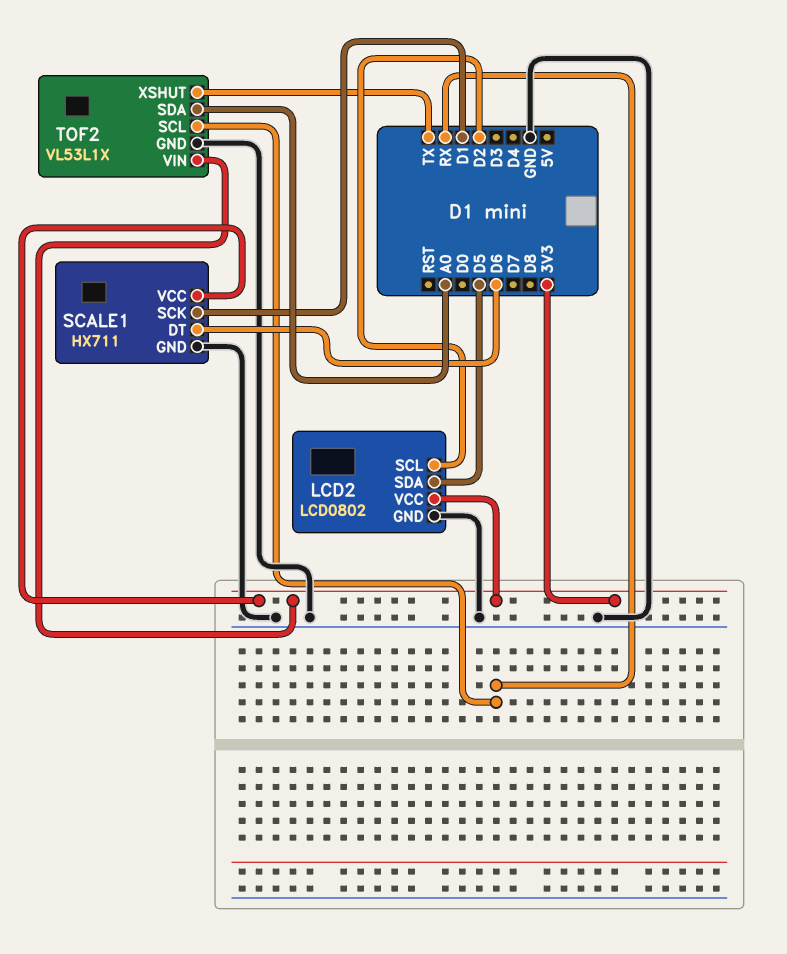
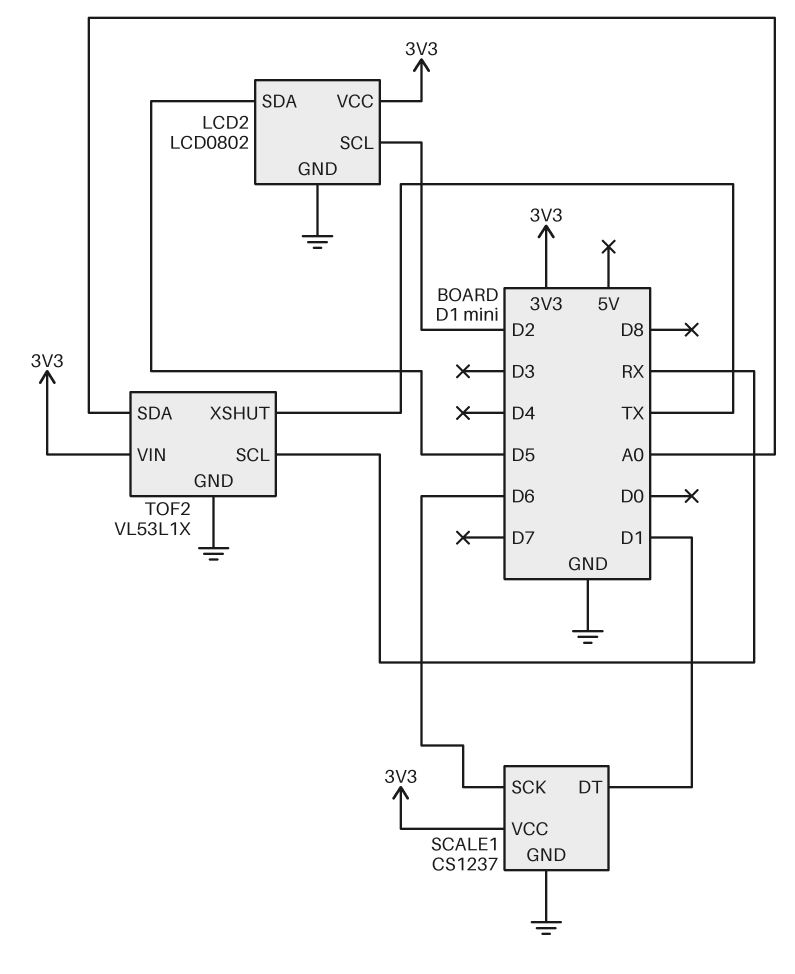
SCALE1: HX711 -> CS1237
SCALE1 pin DT: D6 -> D1
SCALE1 pin SCK: D1 -> D6

